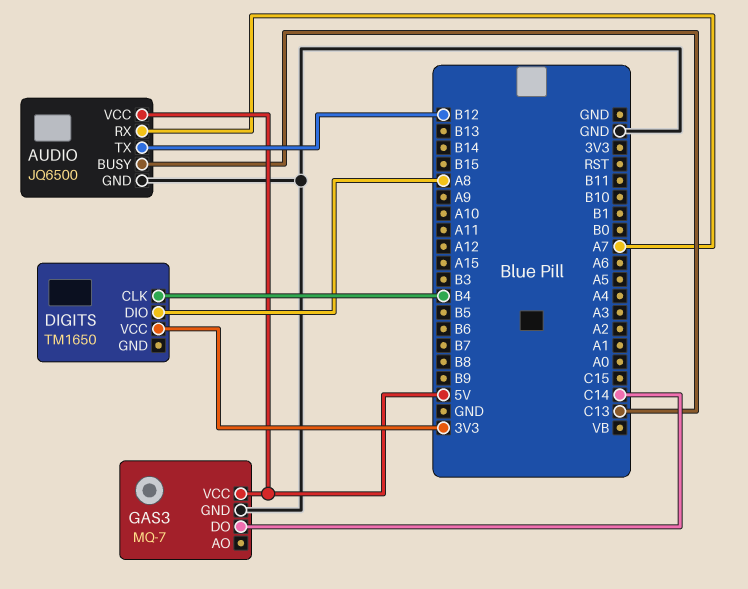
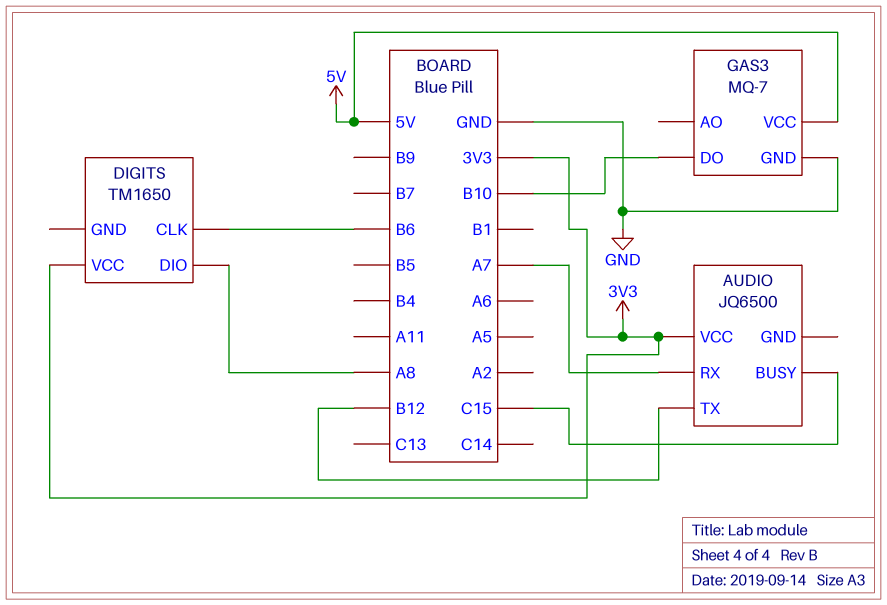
AUDIO pin BUSY: C13 -> C15
AUDIO pin GND: GND -> none
AUDIO pin VCC: 5V -> 3V3
DIGITS pin CLK: B4 -> B6
GAS3 pin DO: C14 -> B10

